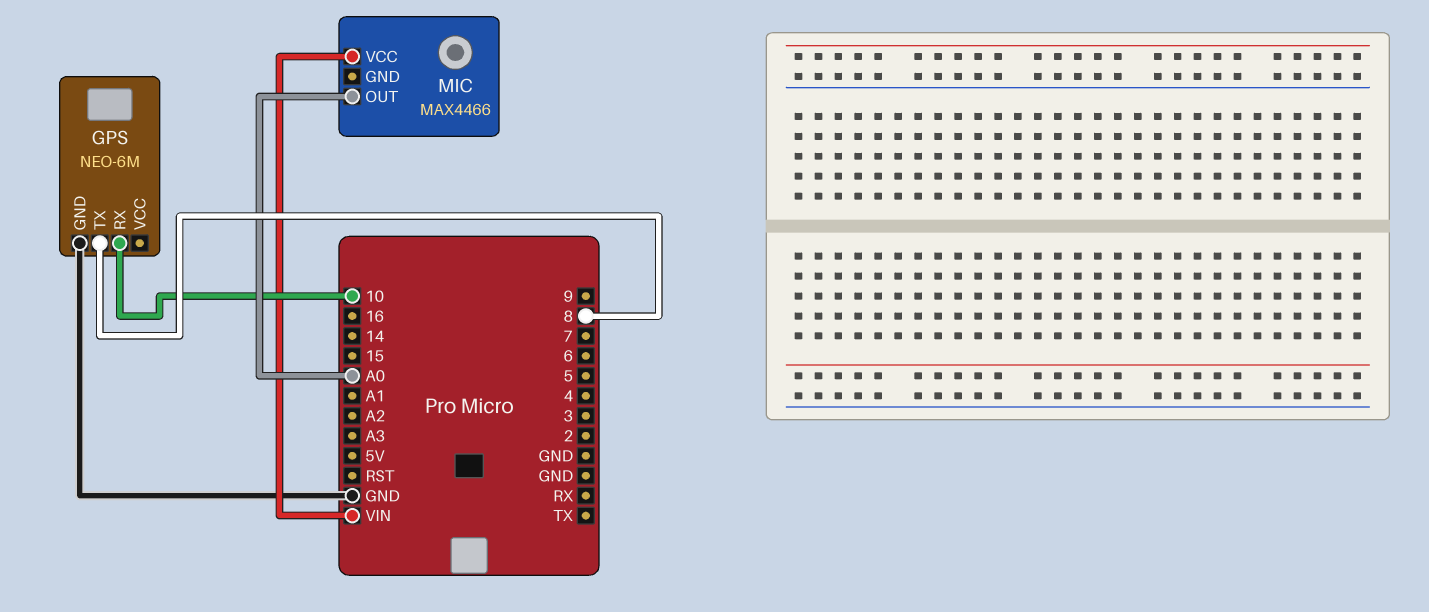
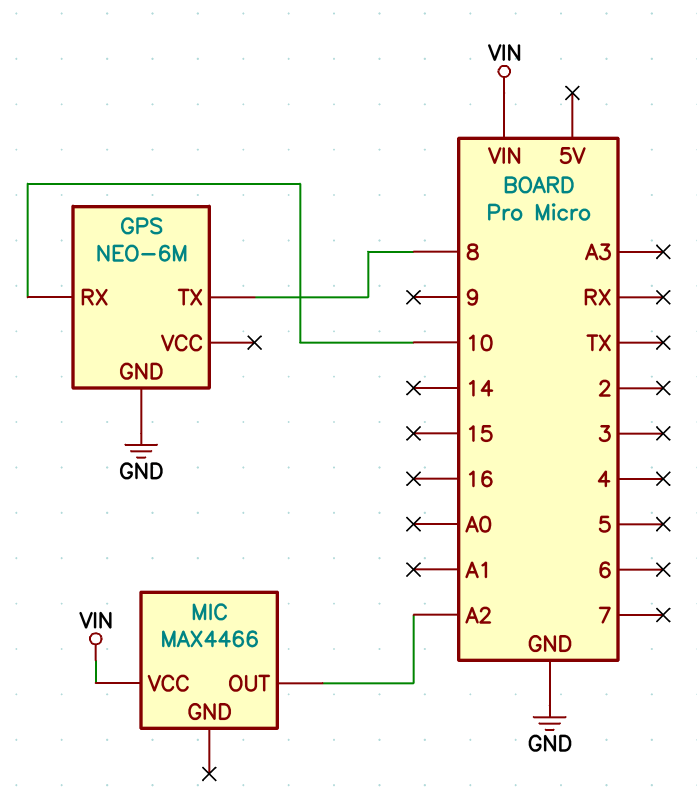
MIC pin OUT: A0 -> A2

